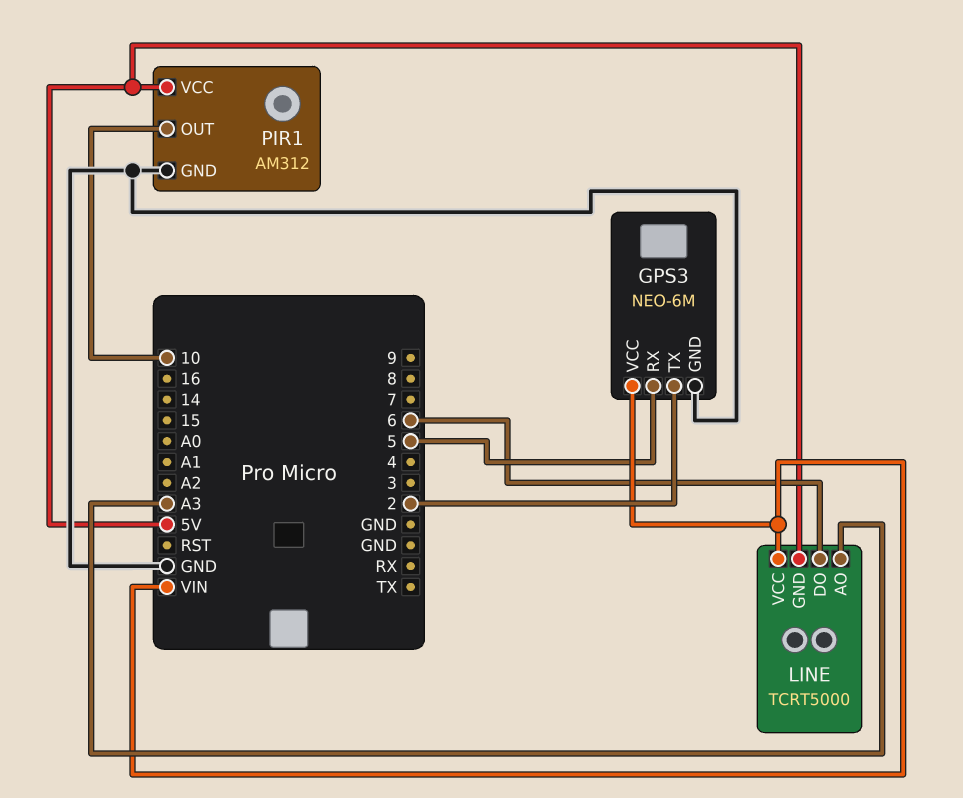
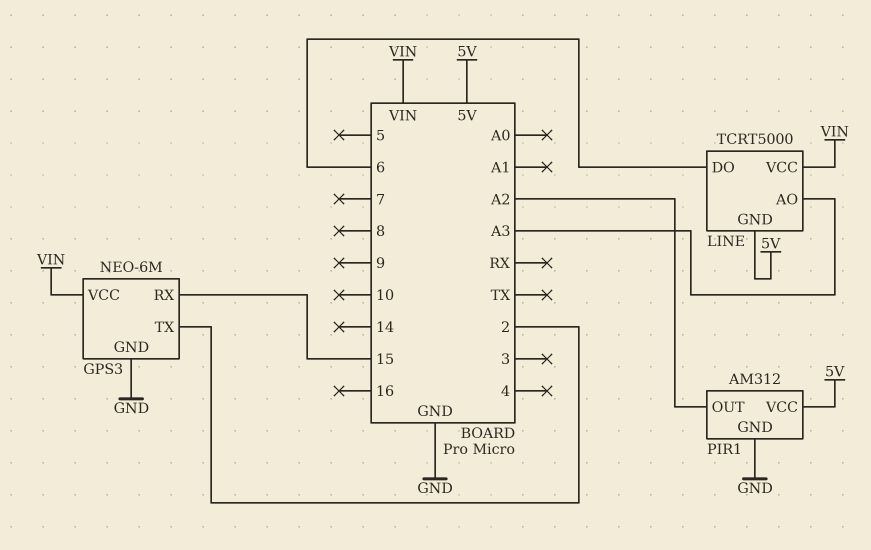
GPS3 pin RX: 5 -> 15
PIR1 pin OUT: 10 -> A2

